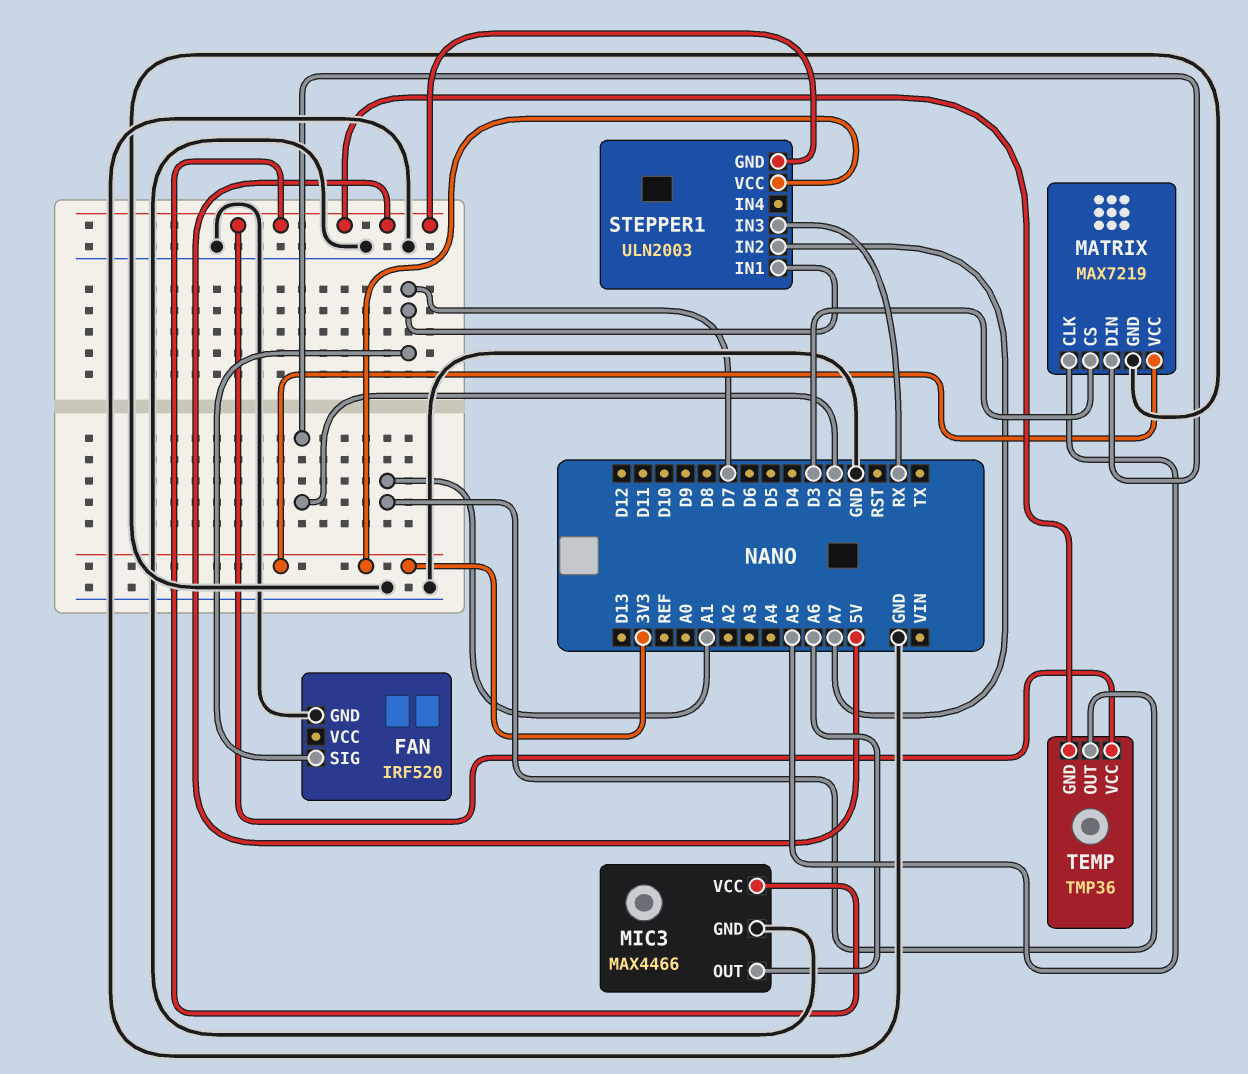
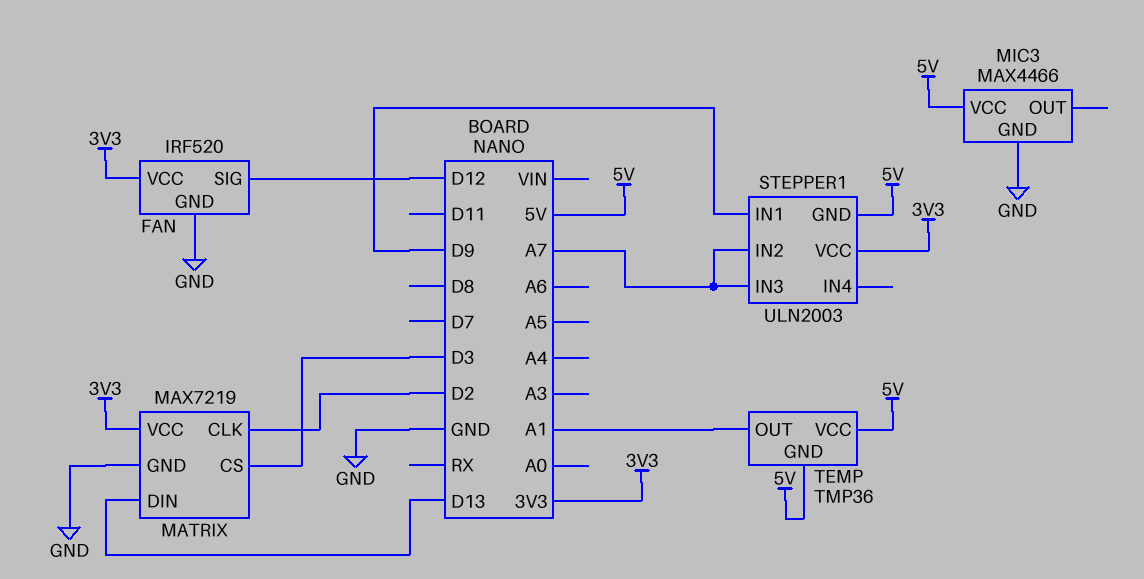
FAN pin SIG: D7 -> D12
FAN pin VCC: none -> 3V3
MATRIX pin CLK: A5 -> D2
MATRIX pin DIN: D2 -> D13
MIC3 pin OUT: A6 -> none
STEPPER1 pin IN1: D7 -> D9
STEPPER1 pin IN3: RX -> A7

